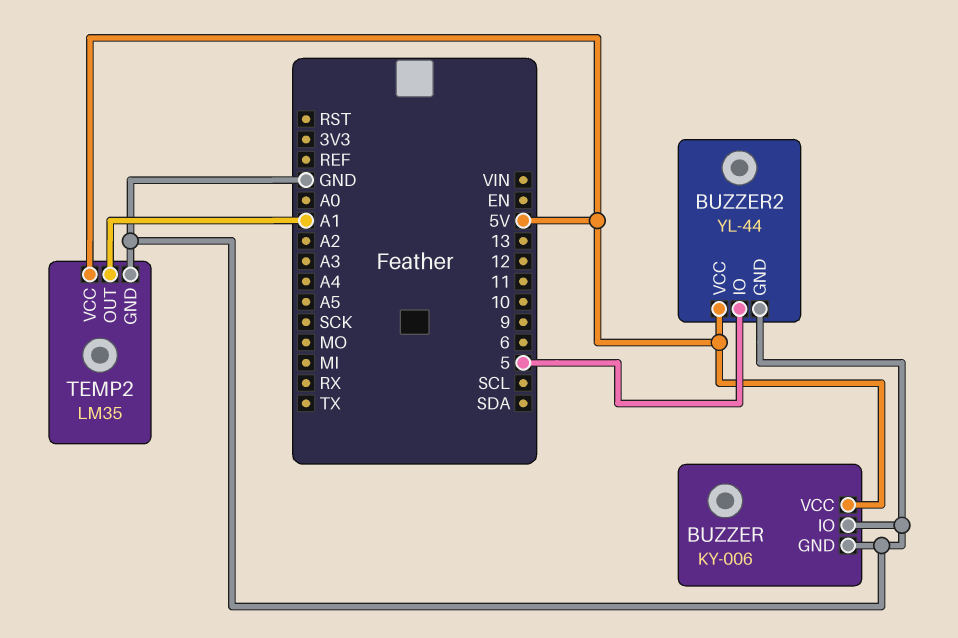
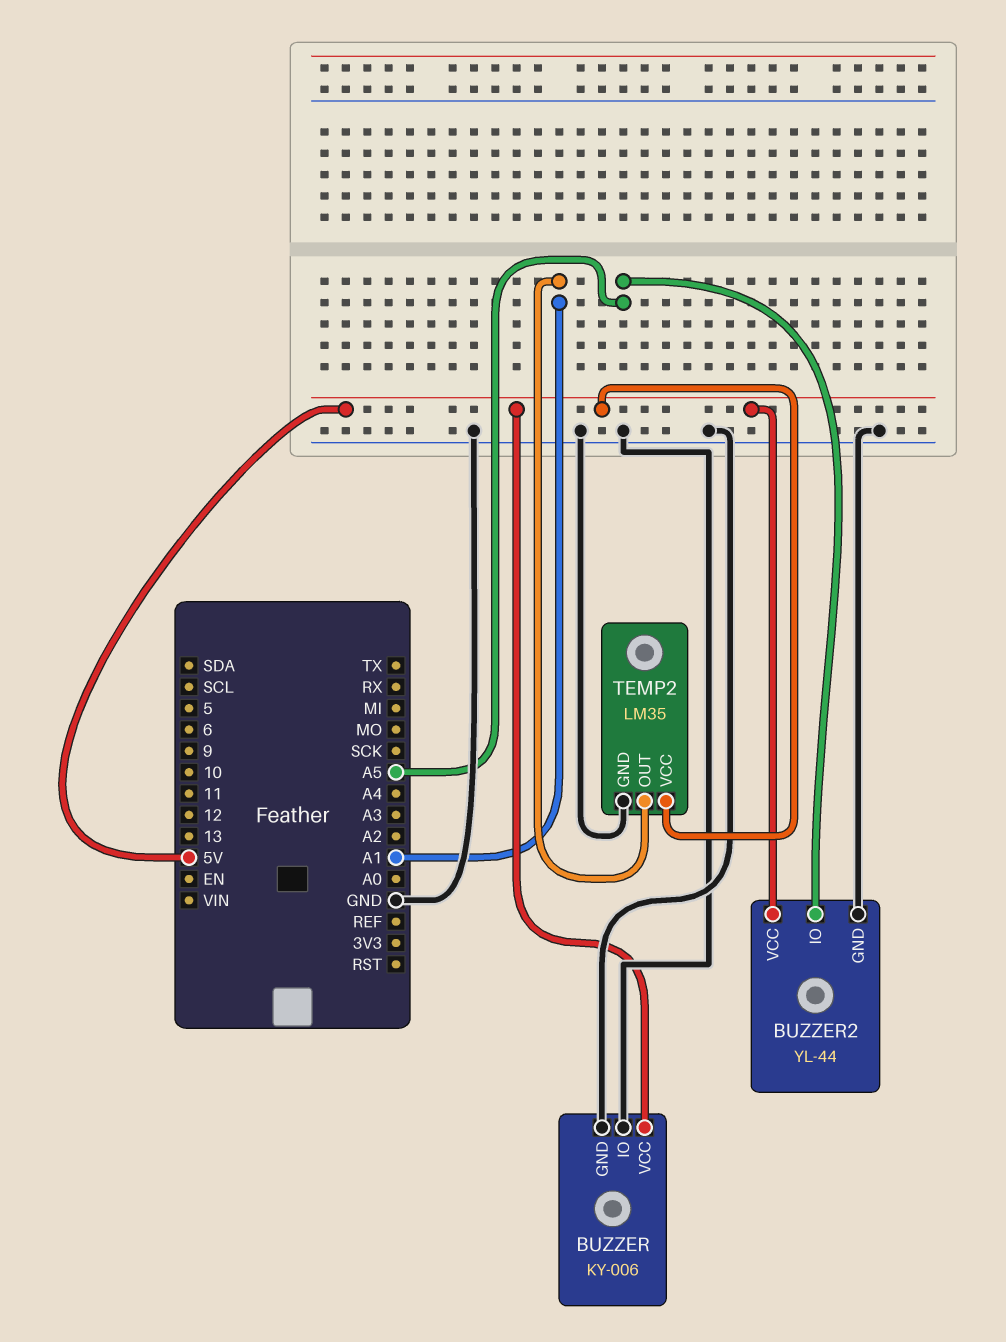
BUZZER2 pin IO: 5 -> A5

